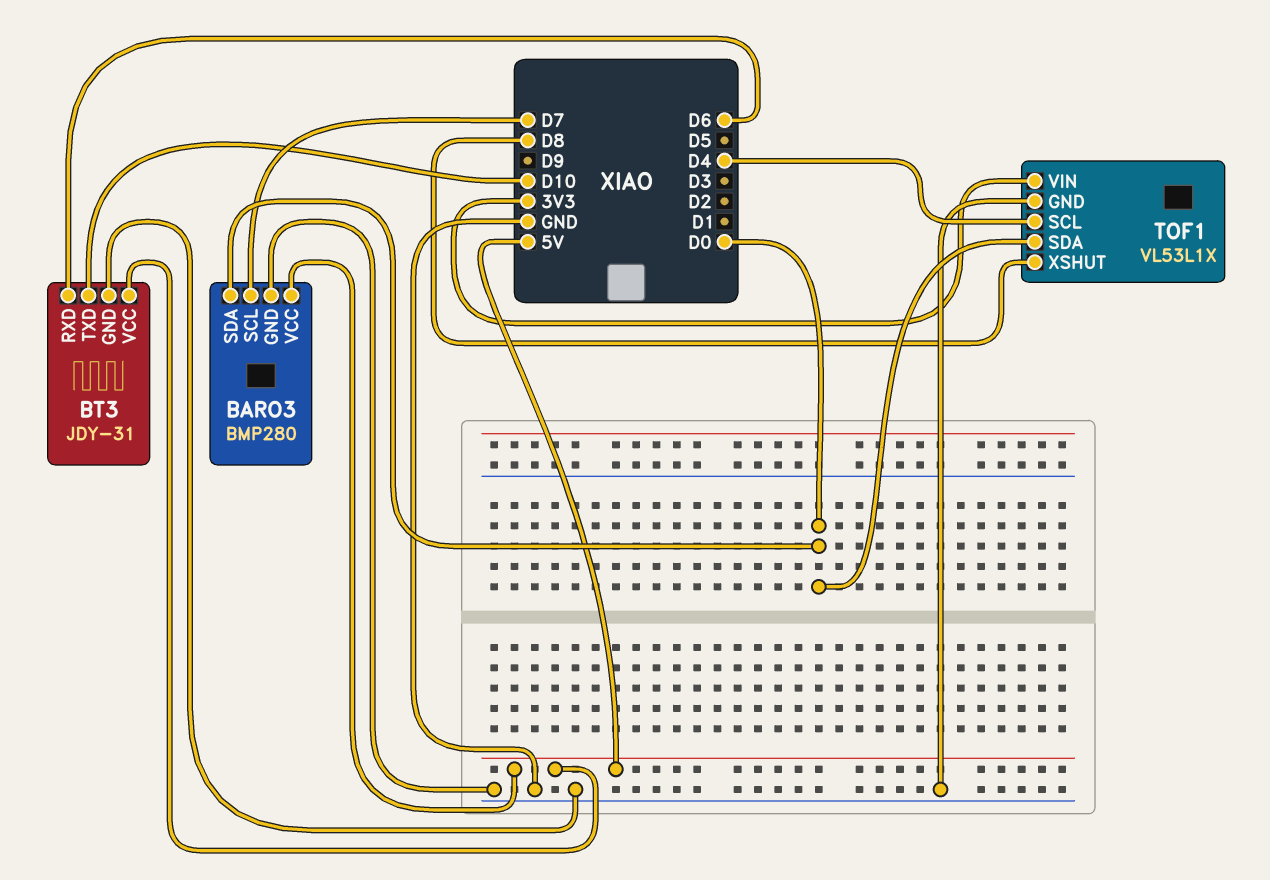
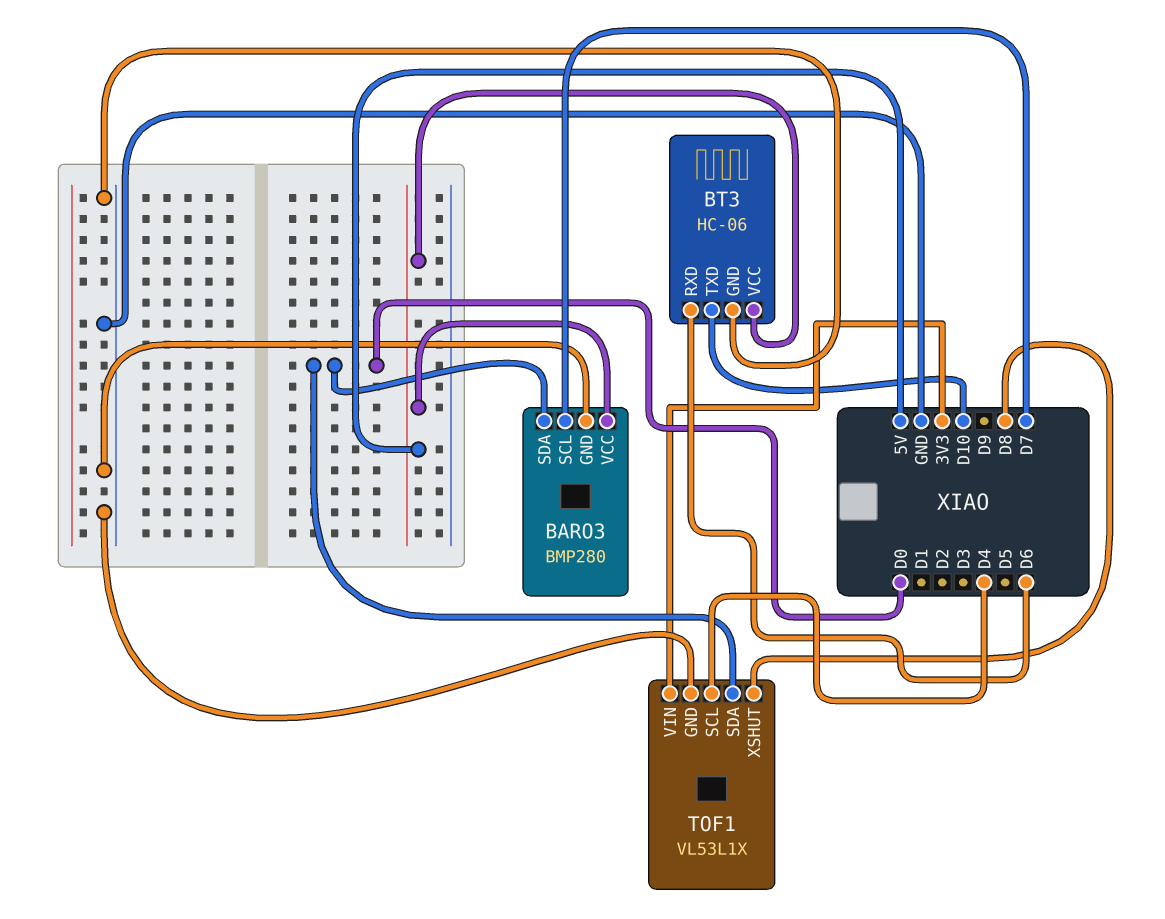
BT3: JDY-31 -> HC-06

